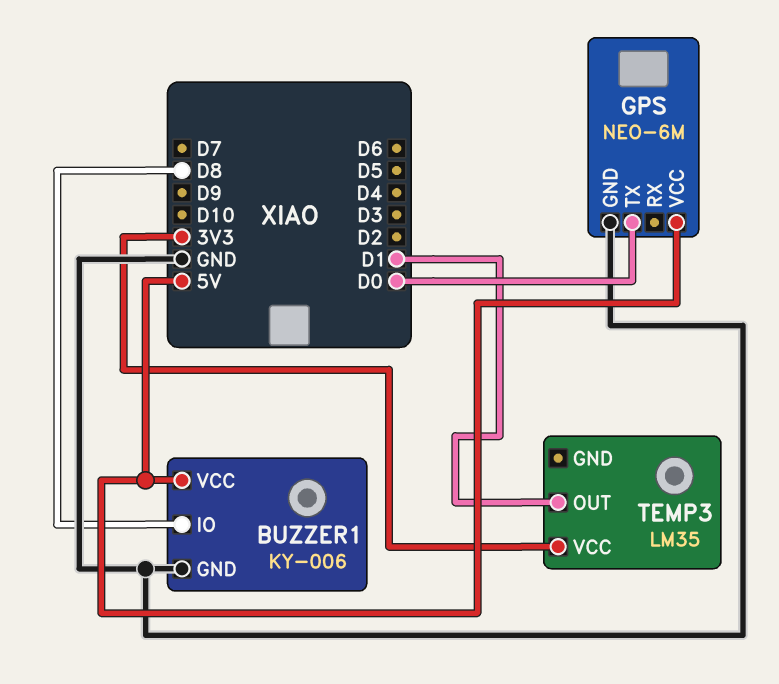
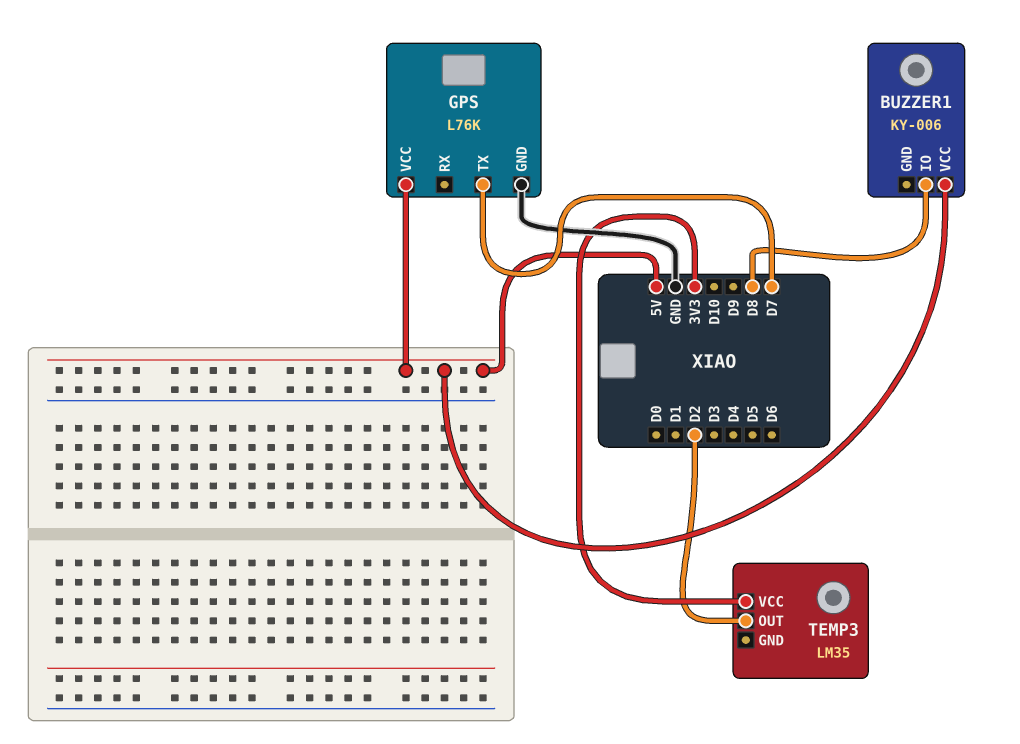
BUZZER1 pin GND: GND -> none
GPS: NEO-6M -> L76K
GPS pin TX: D0 -> D7
TEMP3 pin OUT: D1 -> D2

